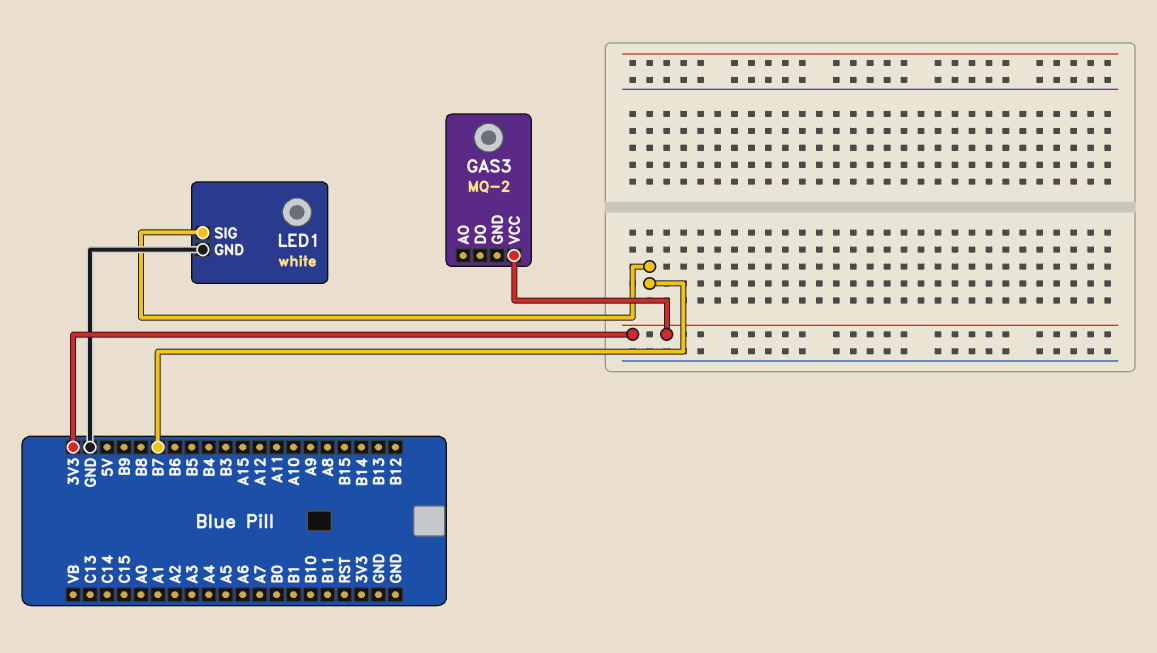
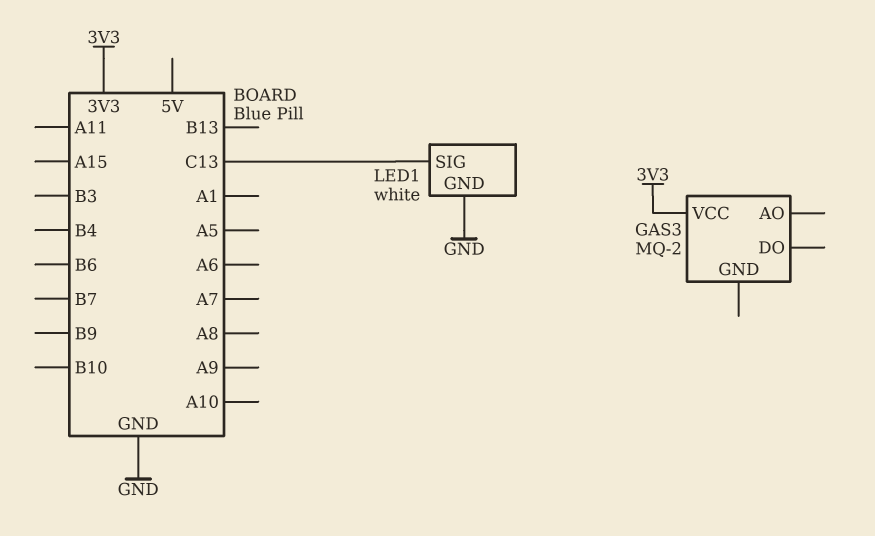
LED1 pin SIG: B7 -> C13

